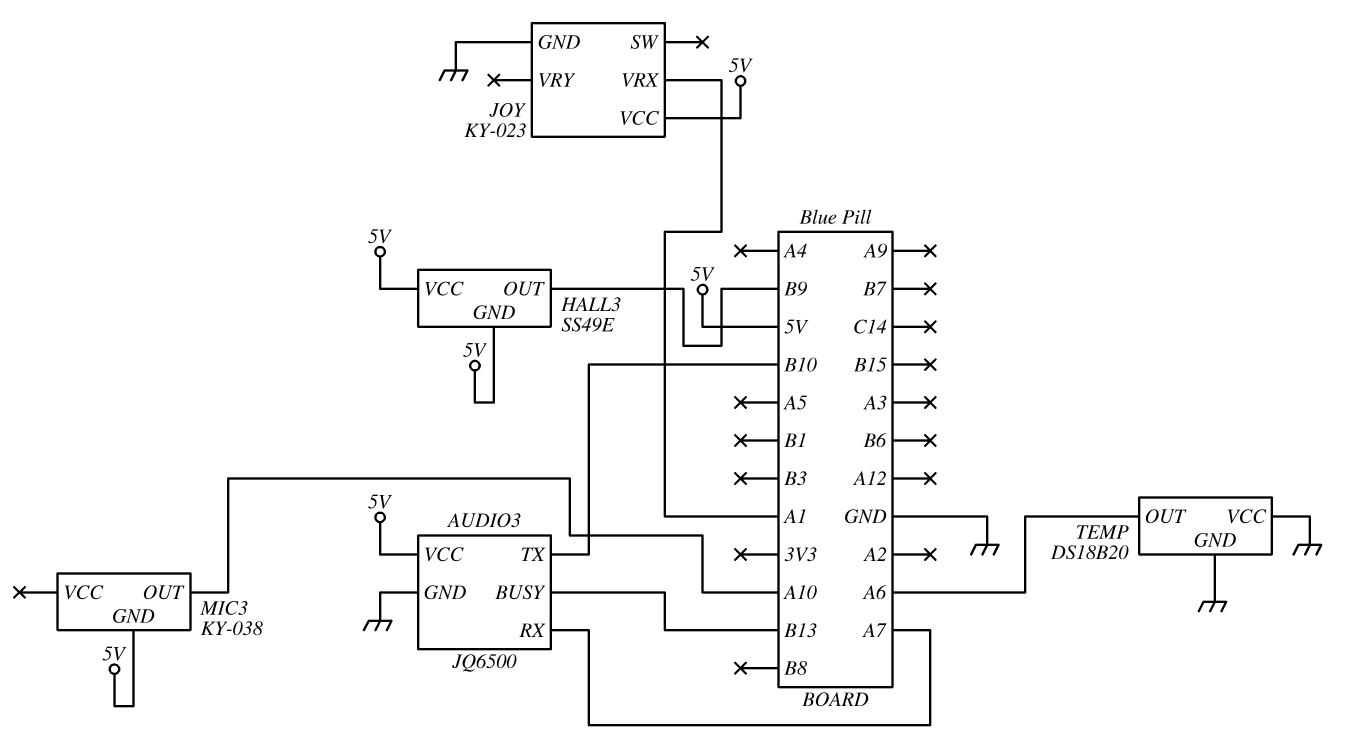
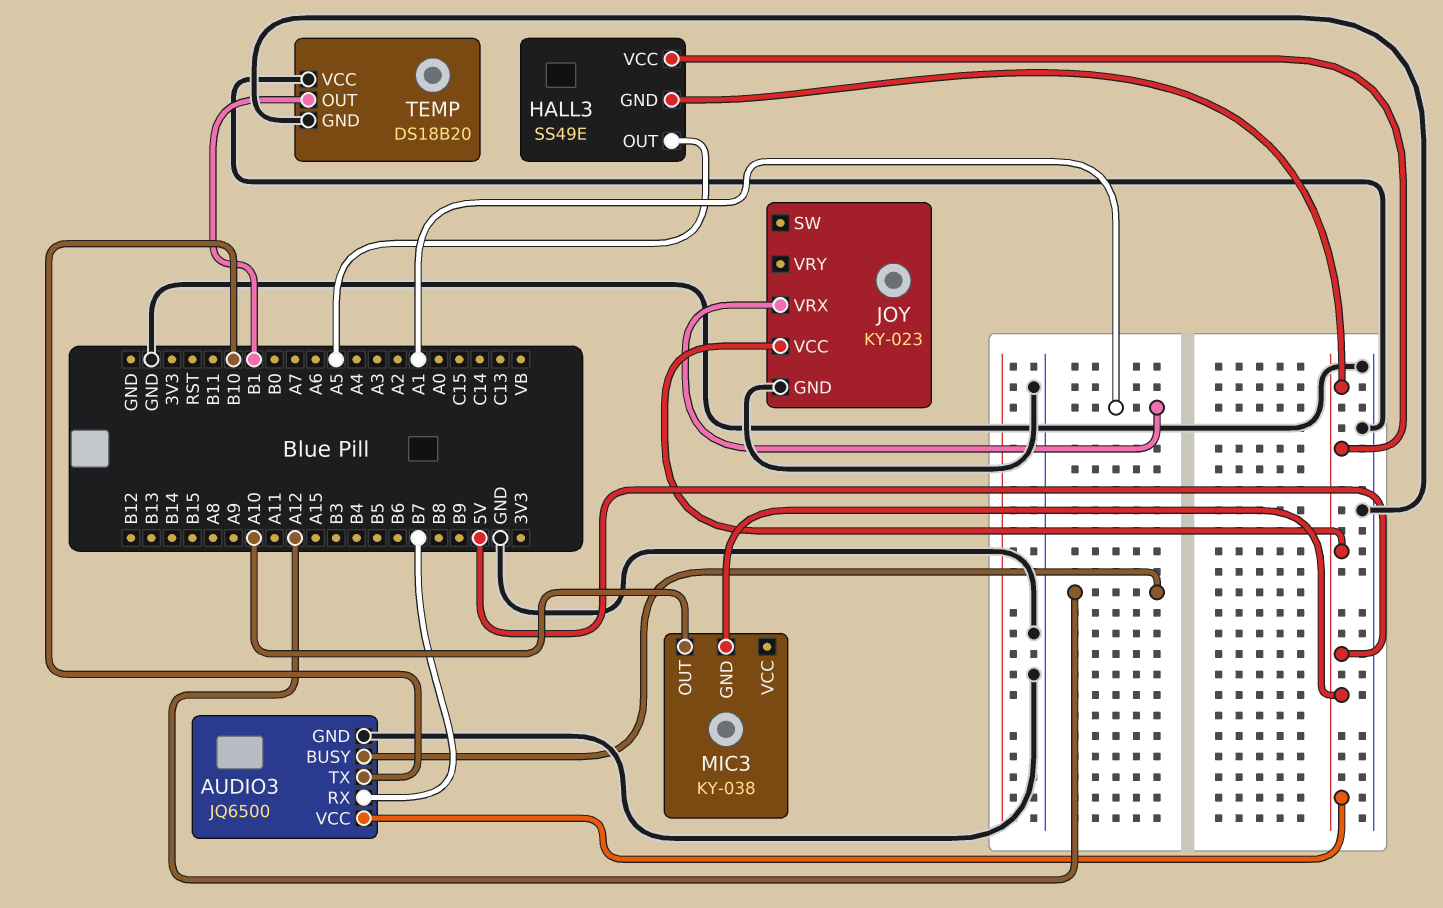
AUDIO3 pin BUSY: B13 -> A12
AUDIO3 pin RX: A7 -> B7
HALL3 pin OUT: B9 -> A5
TEMP pin OUT: A6 -> B1

